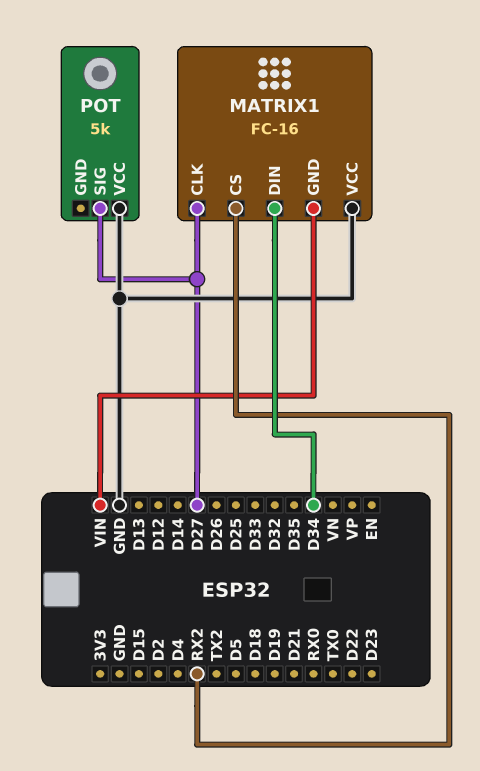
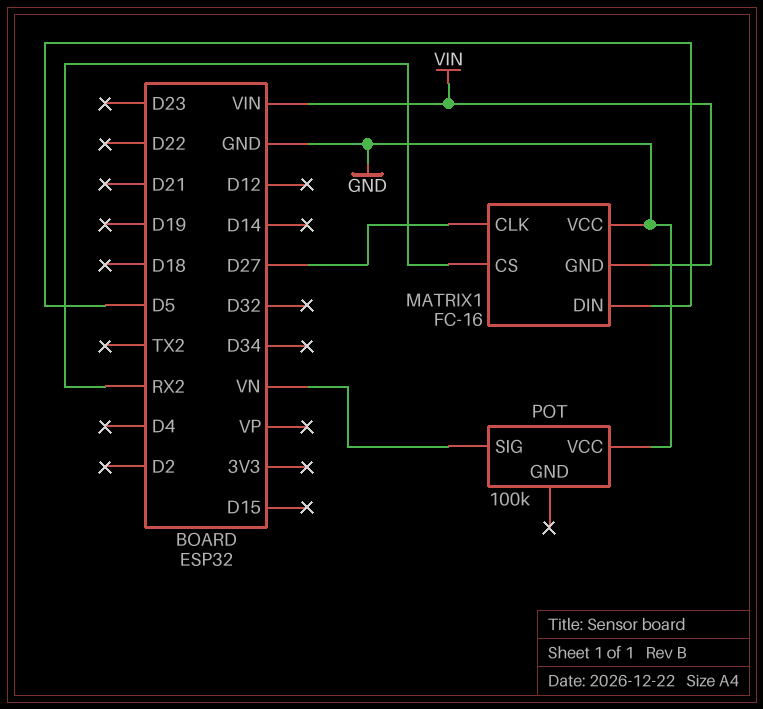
MATRIX1 pin DIN: D34 -> D5
POT: 5k -> 100k
POT pin SIG: D27 -> VN

